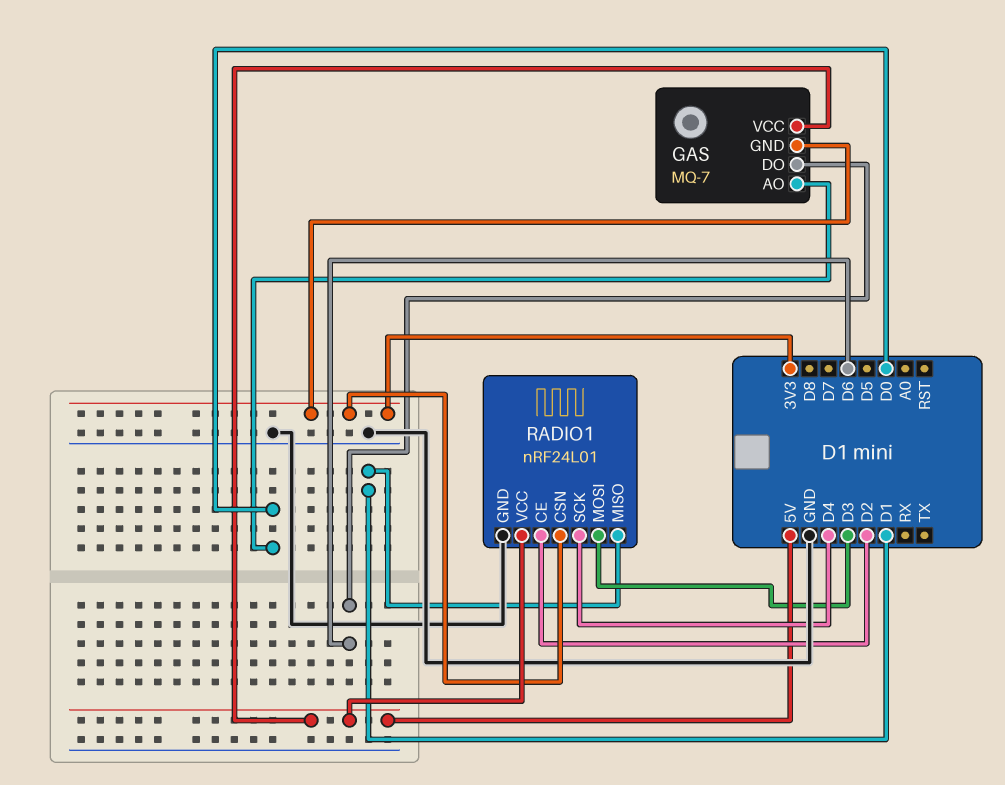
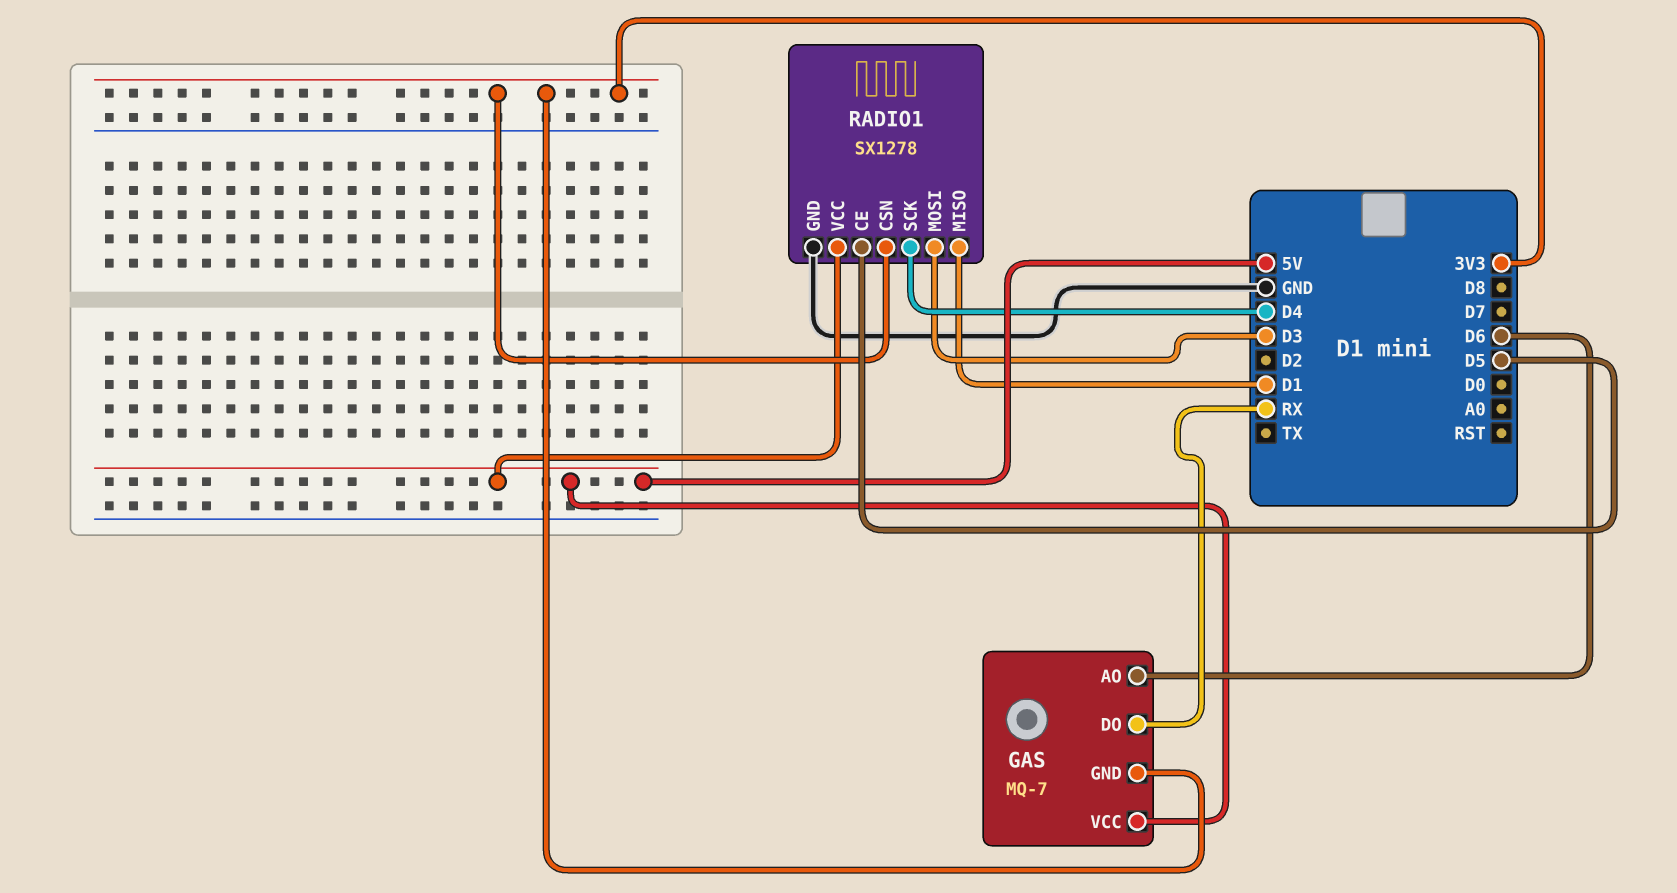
GAS pin AO: D0 -> D6
GAS pin DO: D6 -> RX
RADIO1: nRF24L01 -> SX1278
RADIO1 pin CE: D2 -> D5

